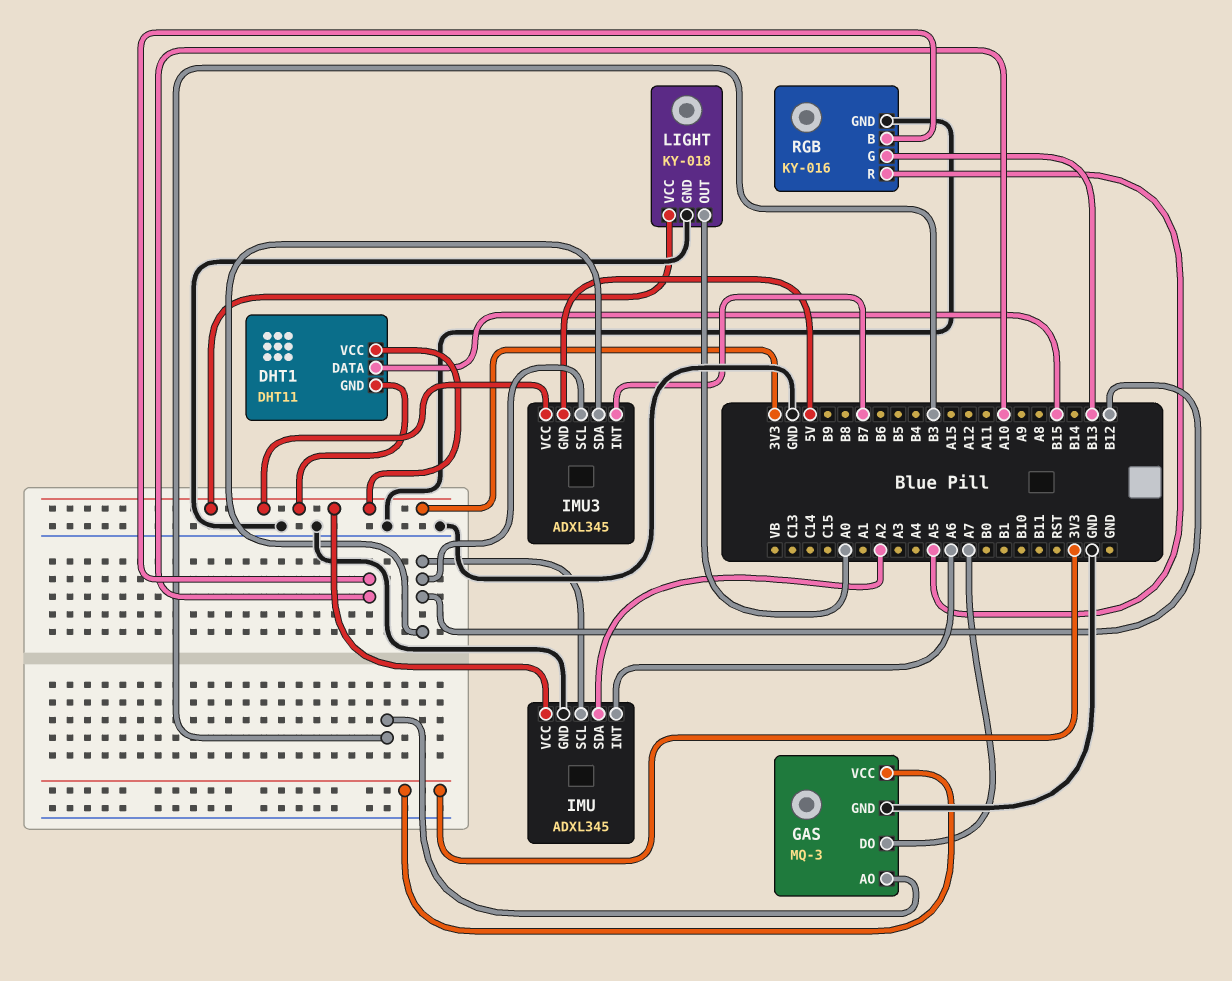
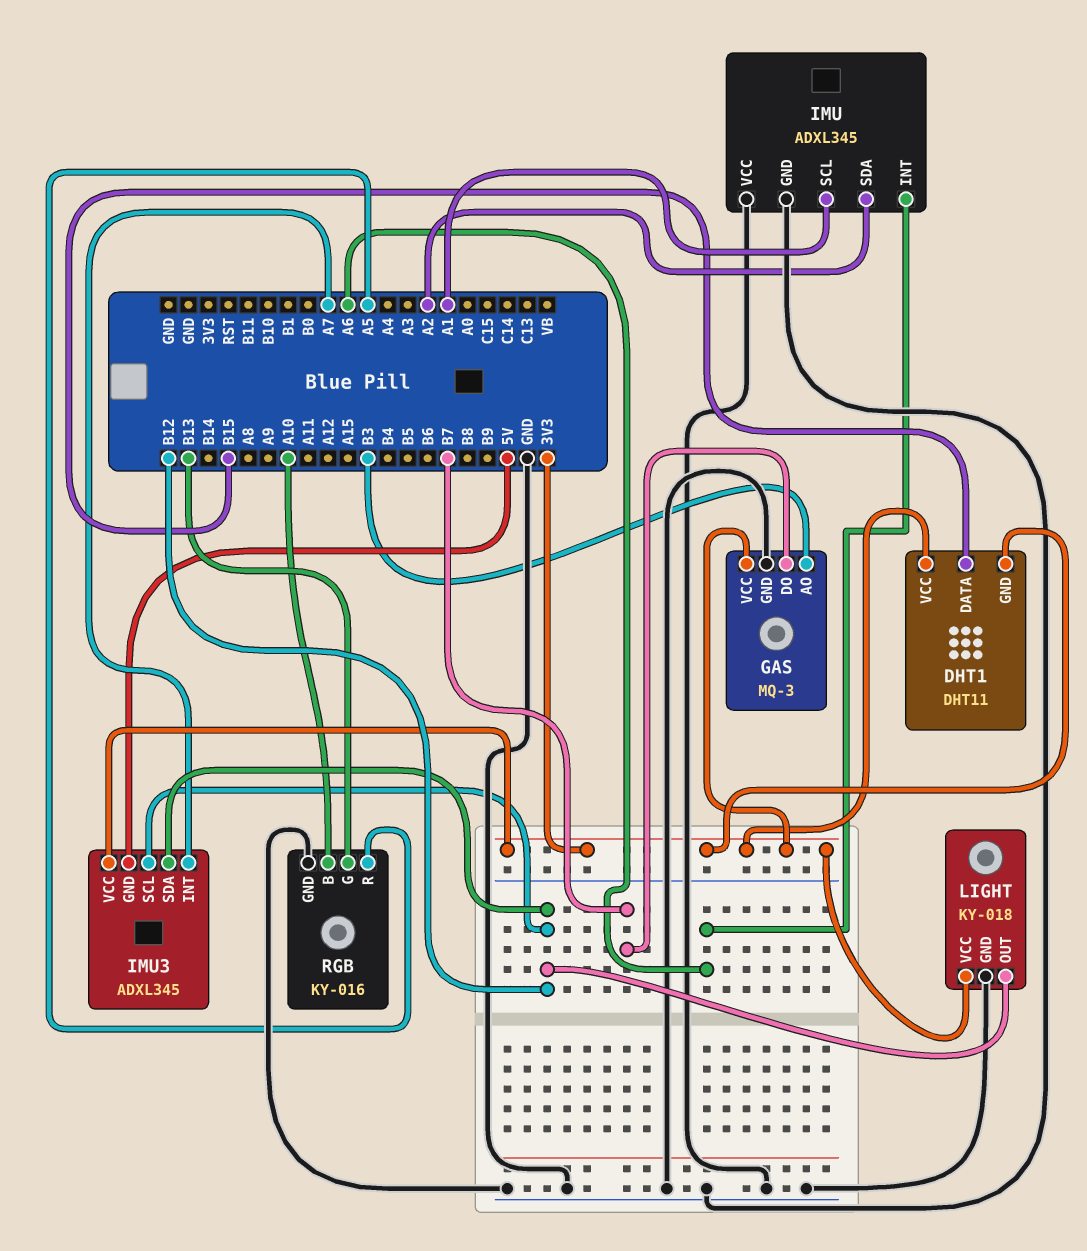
GAS pin DO: A7 -> B7
IMU pin SCL: B12 -> A1
IMU pin VCC: 3V3 -> GND
IMU3 pin INT: B7 -> A7
LIGHT pin OUT: A0 -> B12

